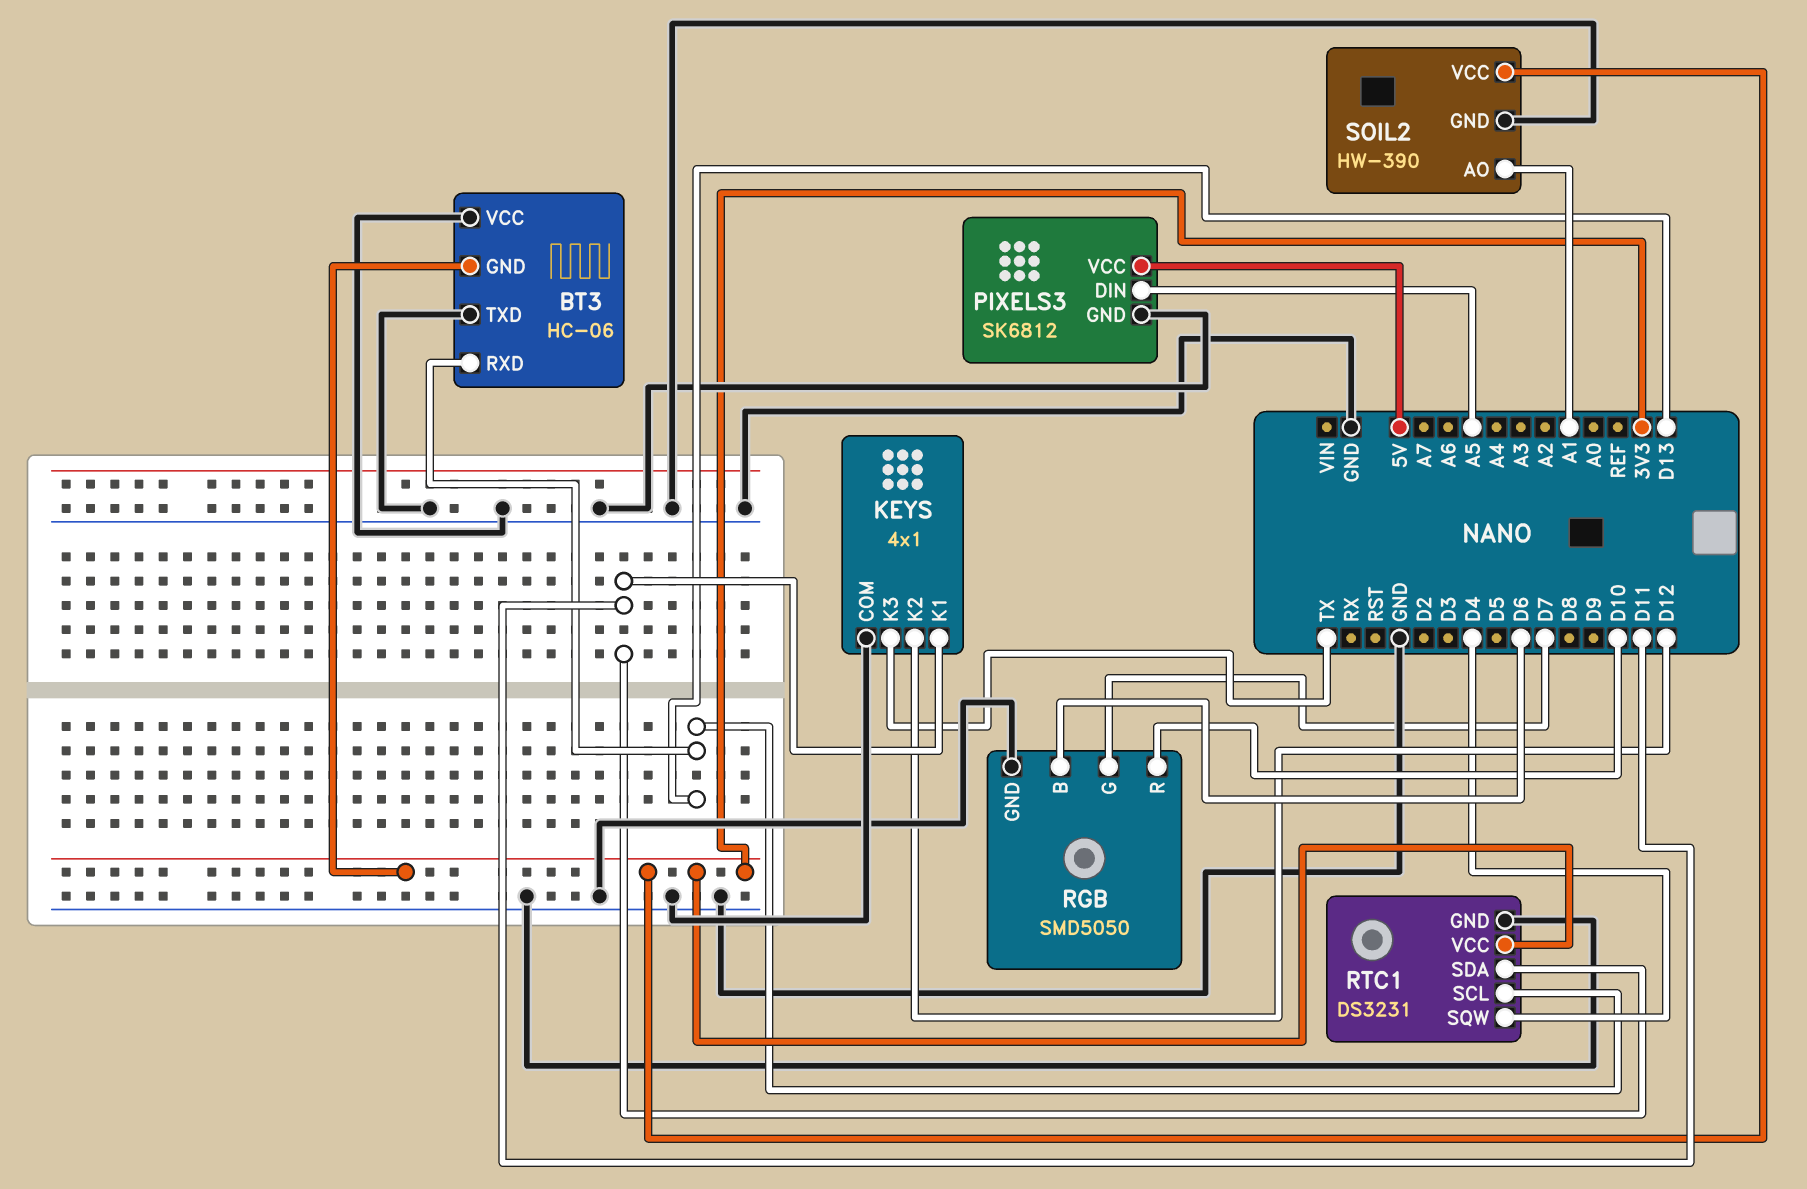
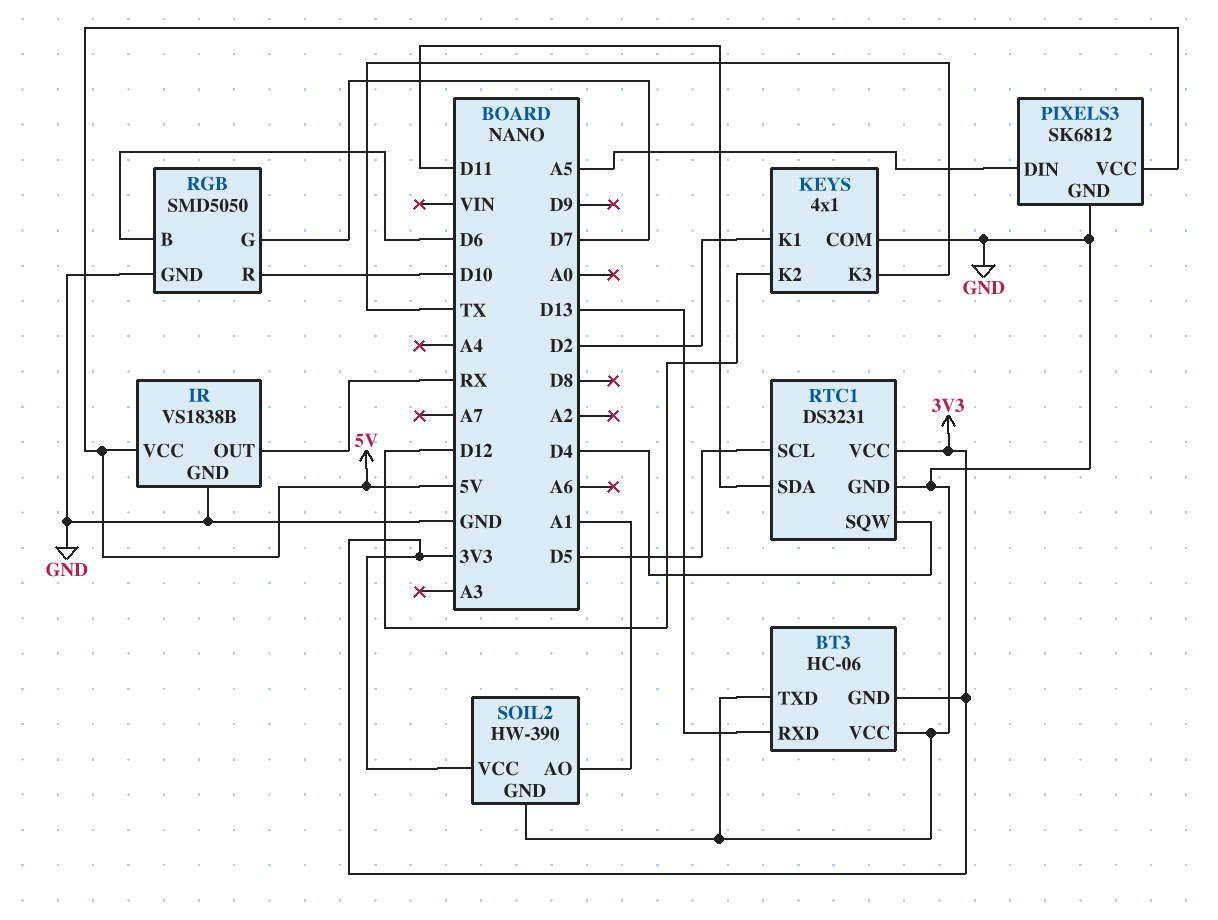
IR: none -> VS1838B
IR pin GND: none -> GND
IR pin OUT: none -> RX
IR pin VCC: none -> 5V
KEYS pin K1: D11 -> D2
RTC1 pin SCL: D13 -> D5

